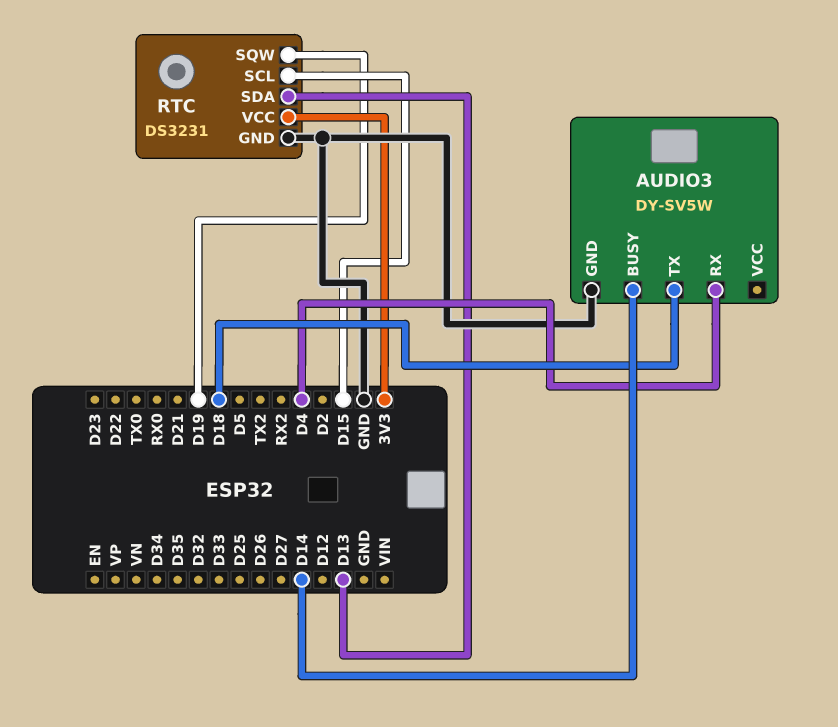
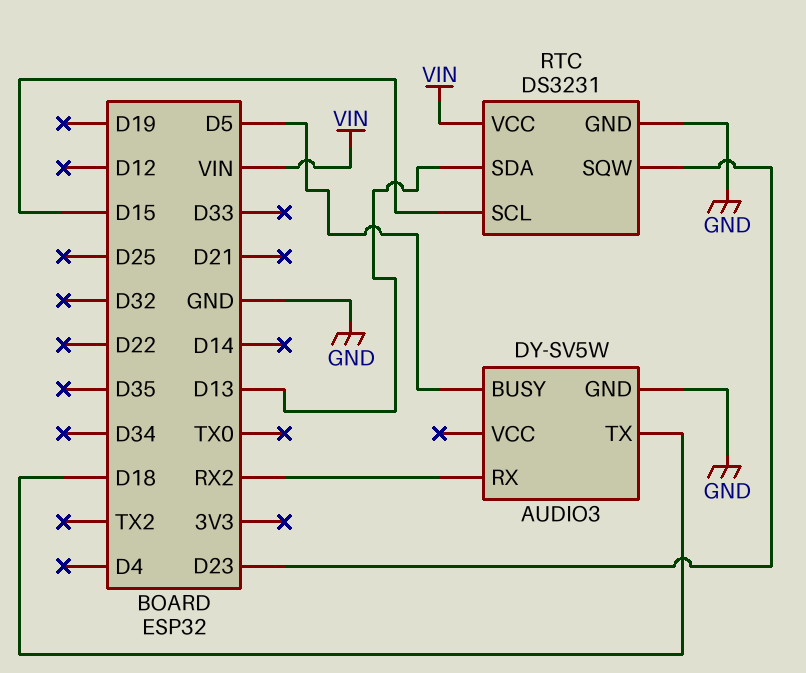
AUDIO3 pin BUSY: D14 -> D5
AUDIO3 pin RX: D4 -> RX2
RTC pin SQW: D19 -> D23
RTC pin VCC: 3V3 -> VIN

